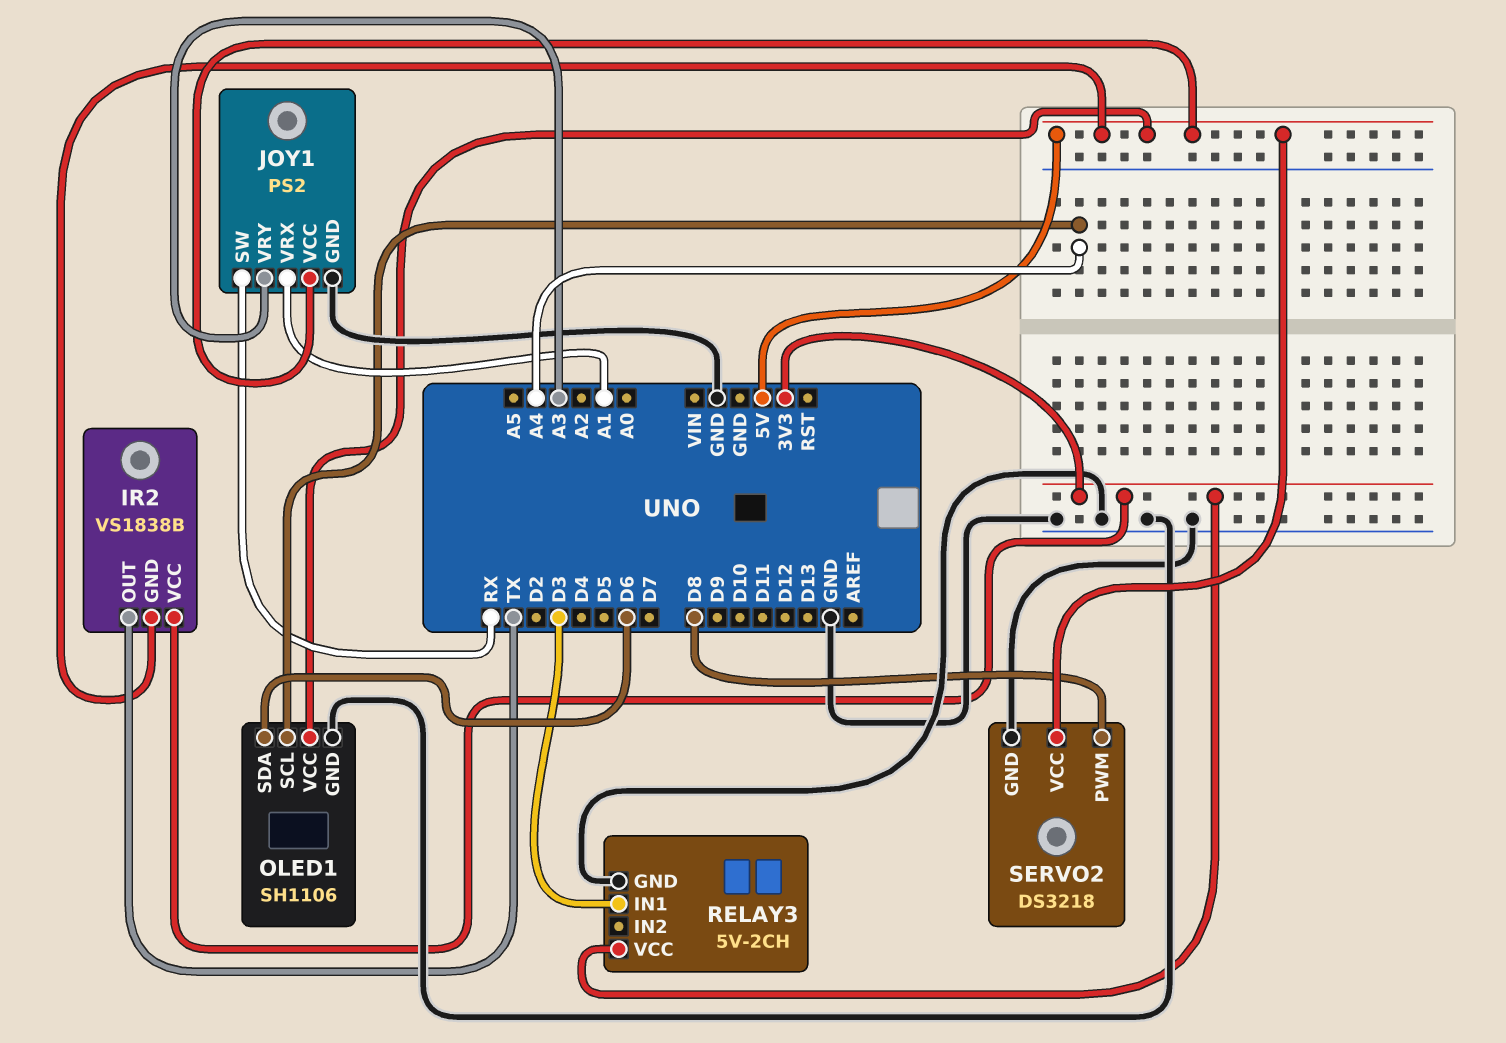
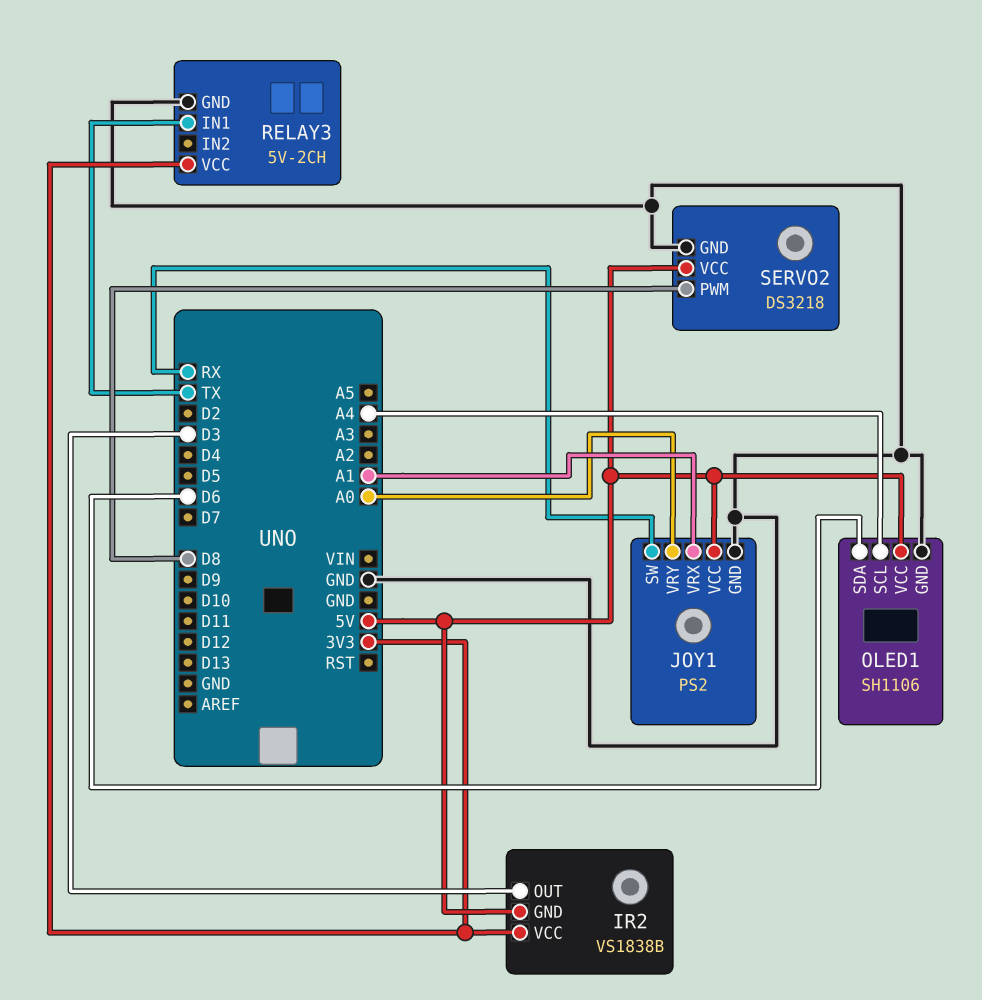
IR2 pin OUT: TX -> D3
JOY1 pin VRY: A3 -> A0
RELAY3 pin IN1: D3 -> TX

